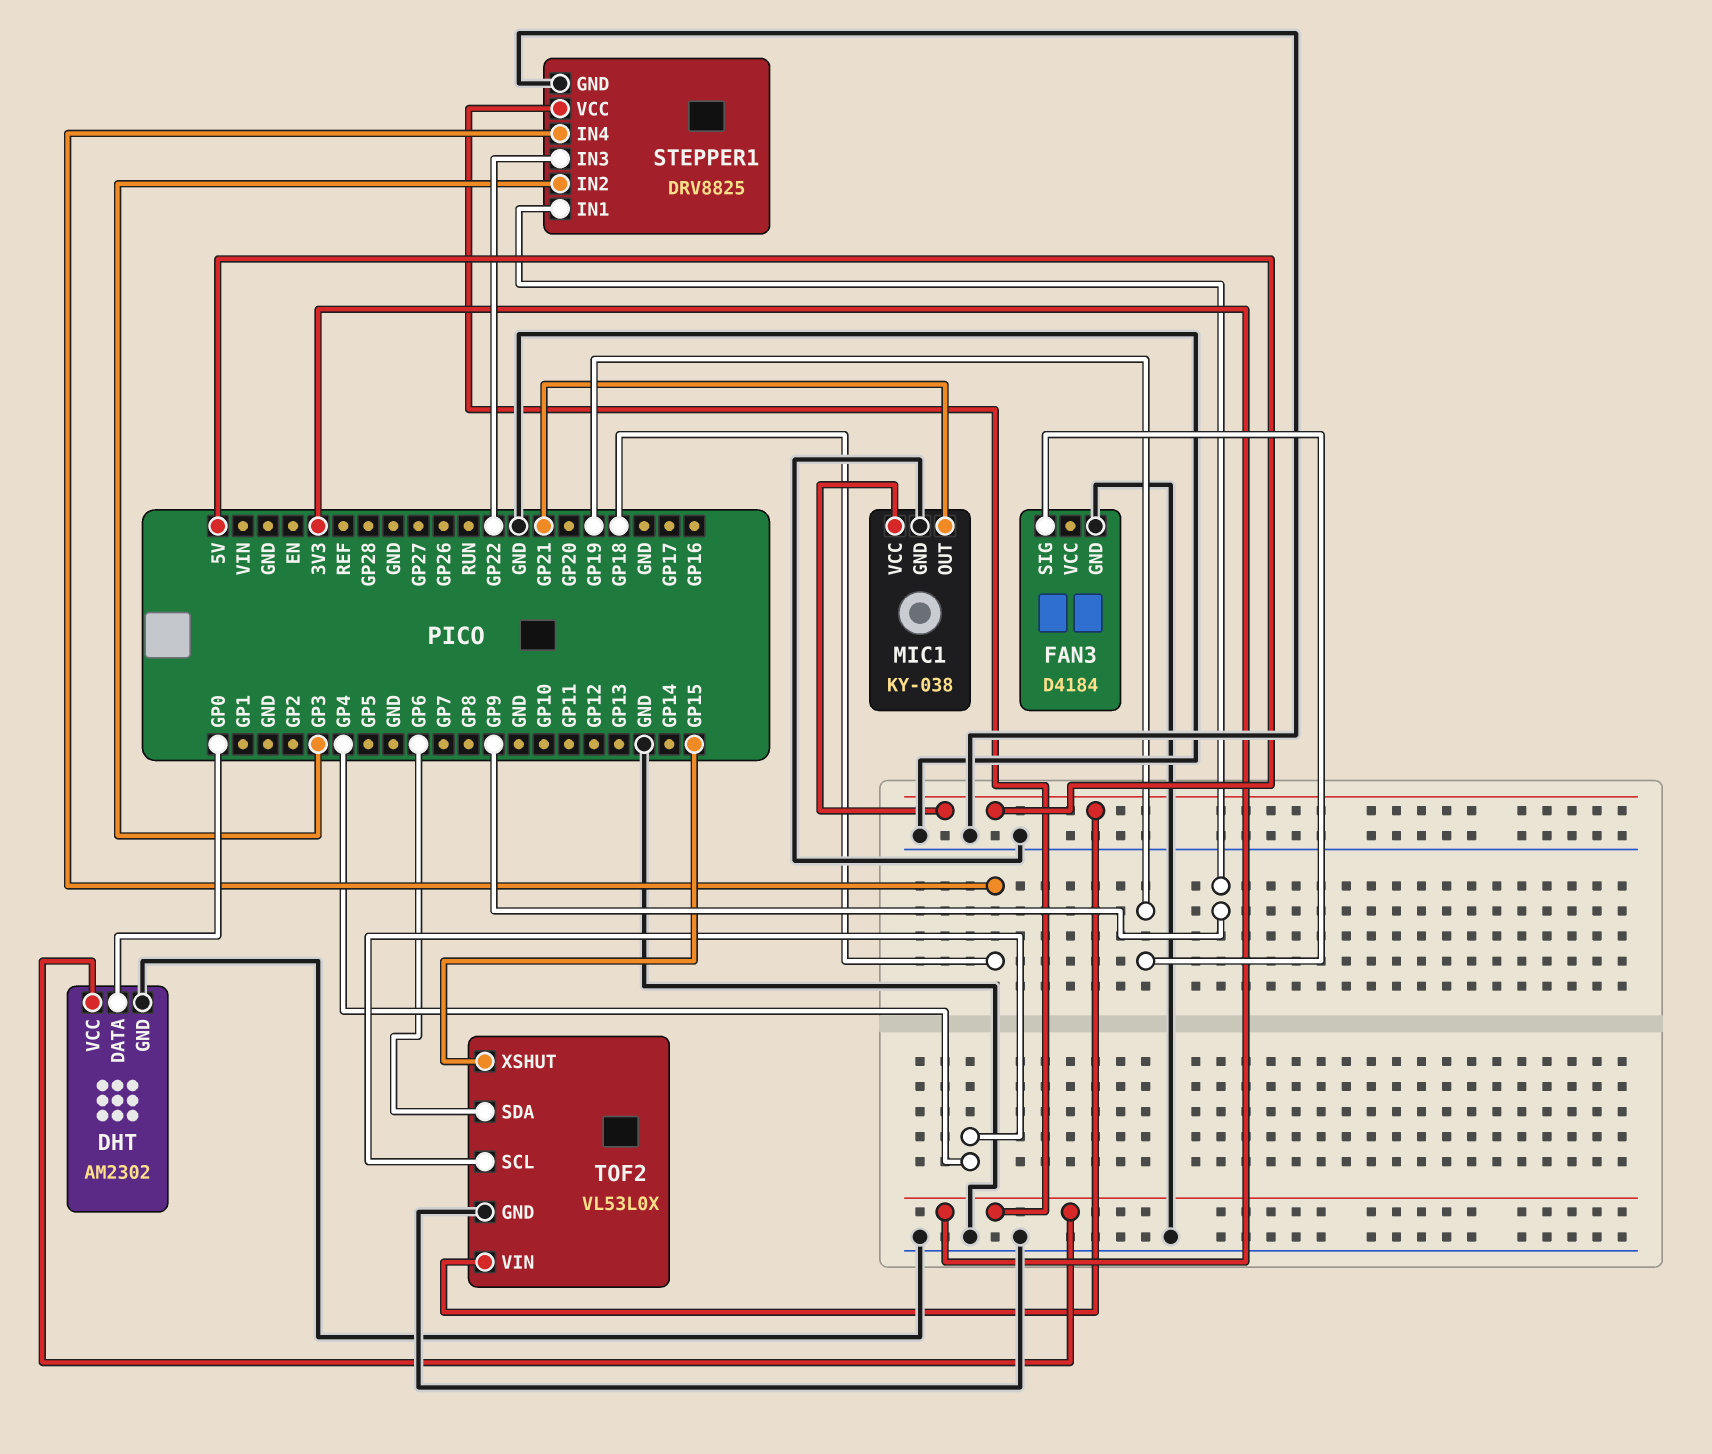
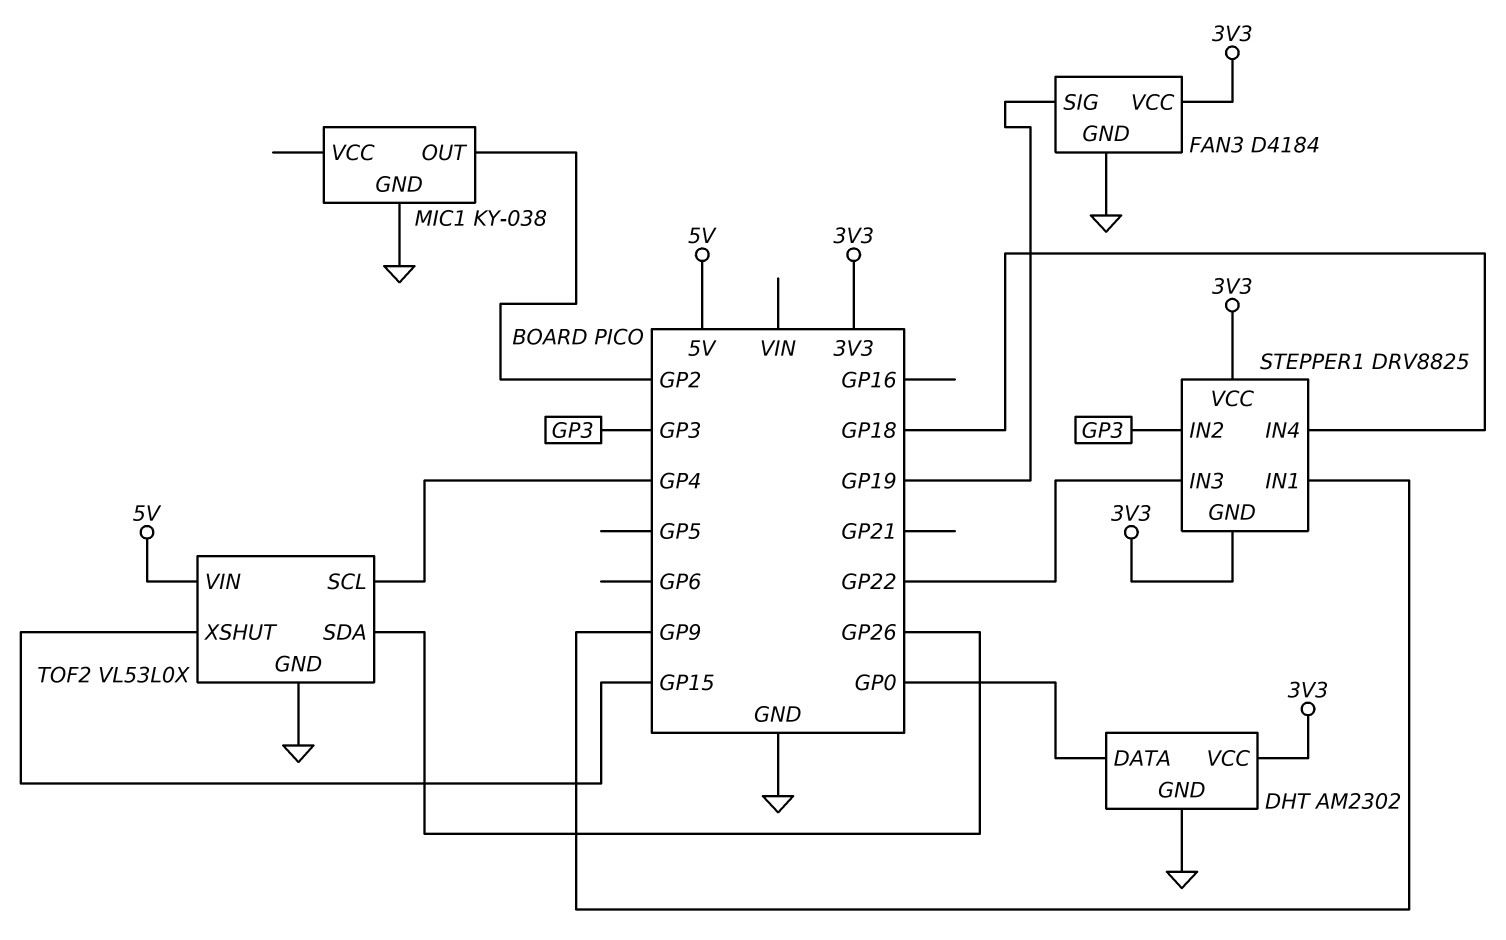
FAN3 pin VCC: none -> 3V3
MIC1 pin OUT: GP21 -> GP2
MIC1 pin VCC: 5V -> none
STEPPER1 pin GND: GND -> 3V3
TOF2 pin SDA: GP6 -> GP26

